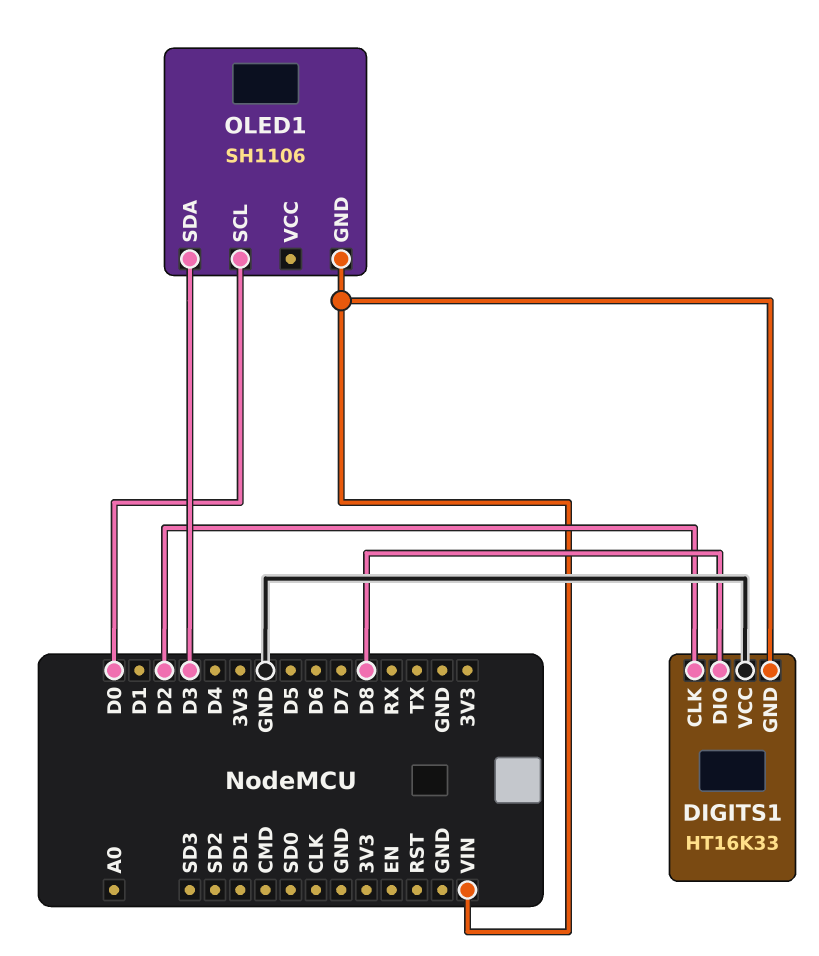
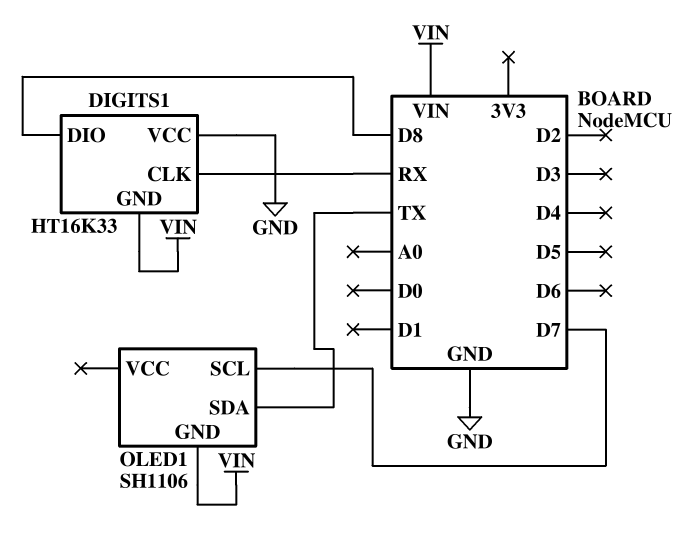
DIGITS1 pin CLK: D2 -> RX
OLED1 pin SCL: D0 -> D7
OLED1 pin SDA: D3 -> TX

